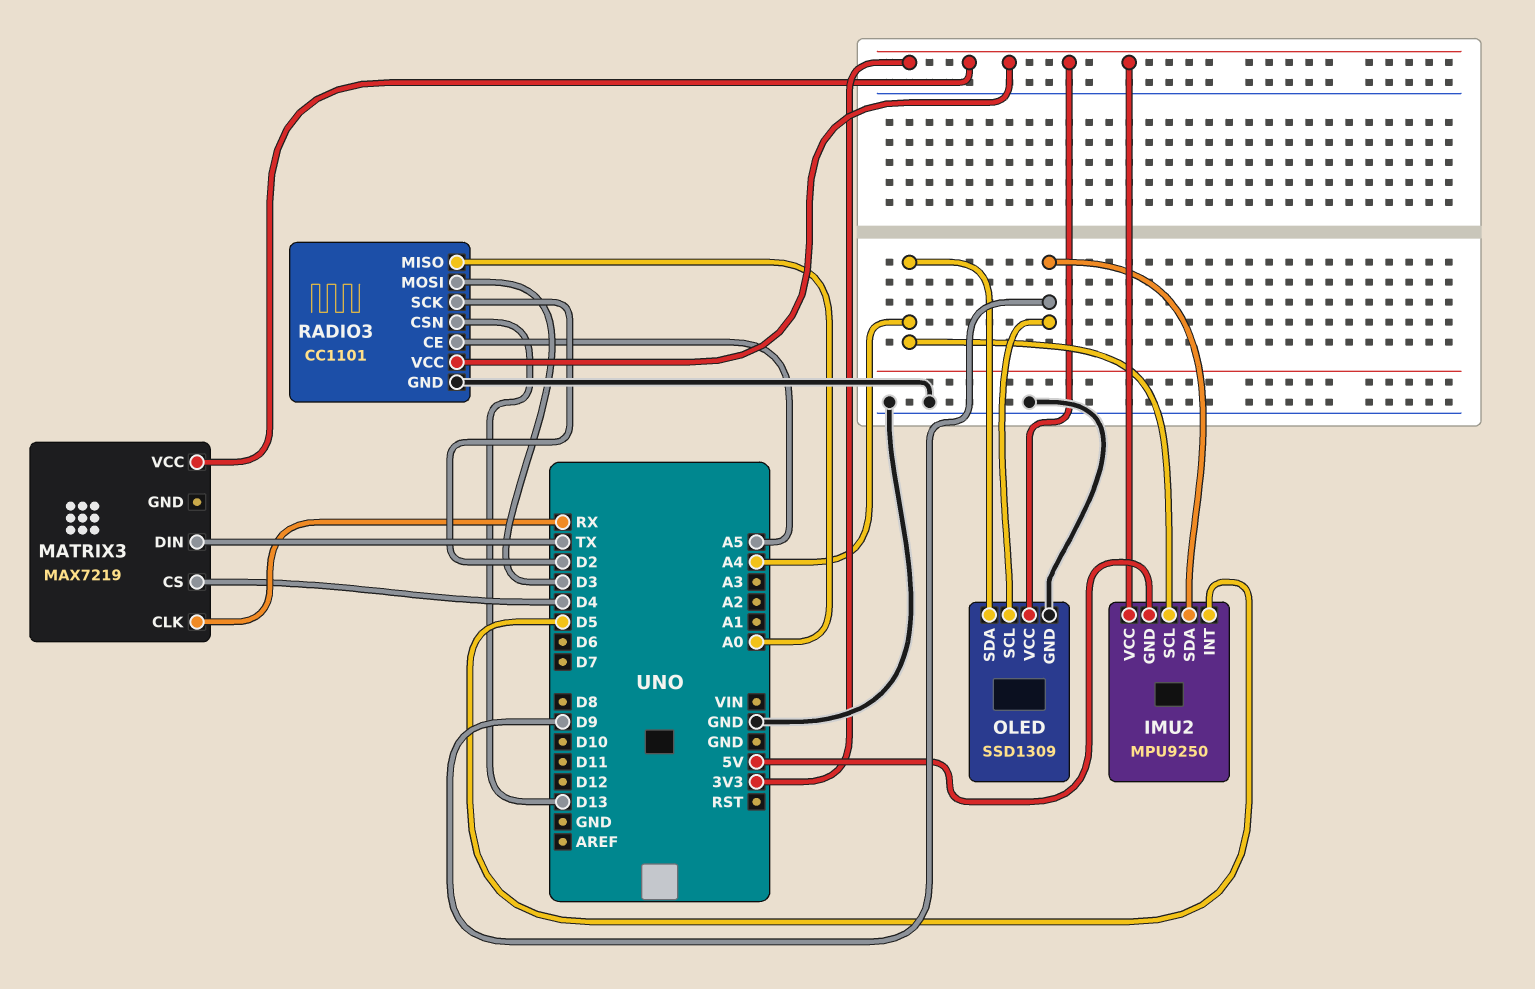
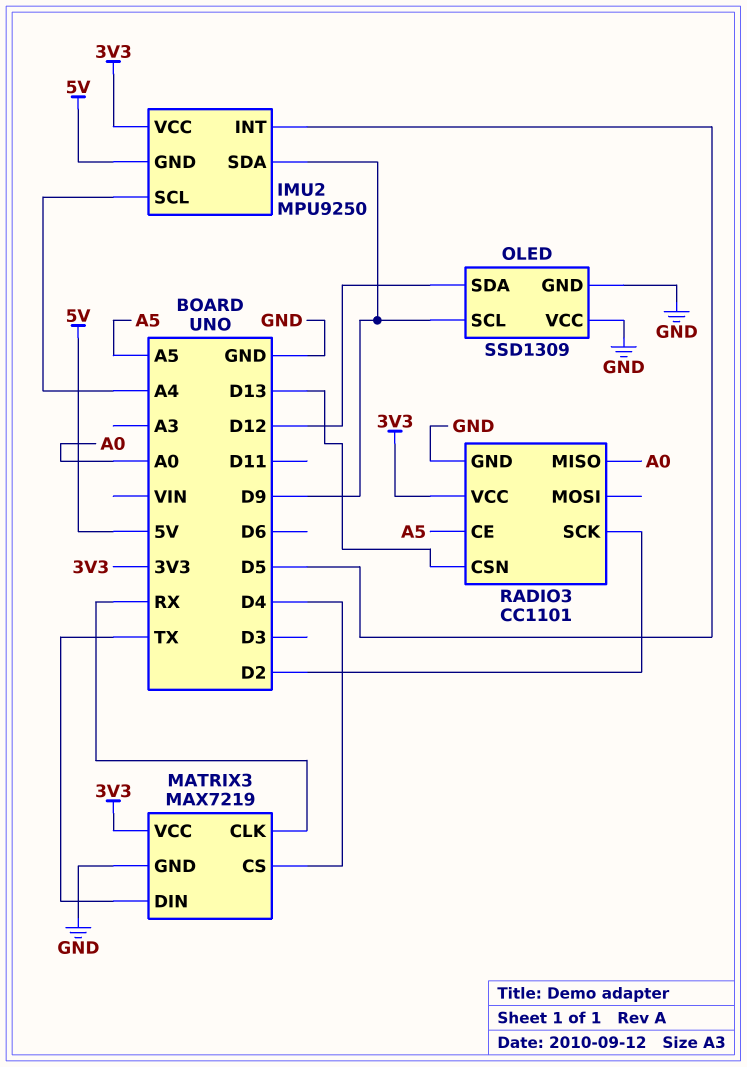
MATRIX3 pin GND: none -> GND
OLED pin SDA: A4 -> D12
OLED pin VCC: 3V3 -> GND
RADIO3 pin MOSI: D3 -> none

